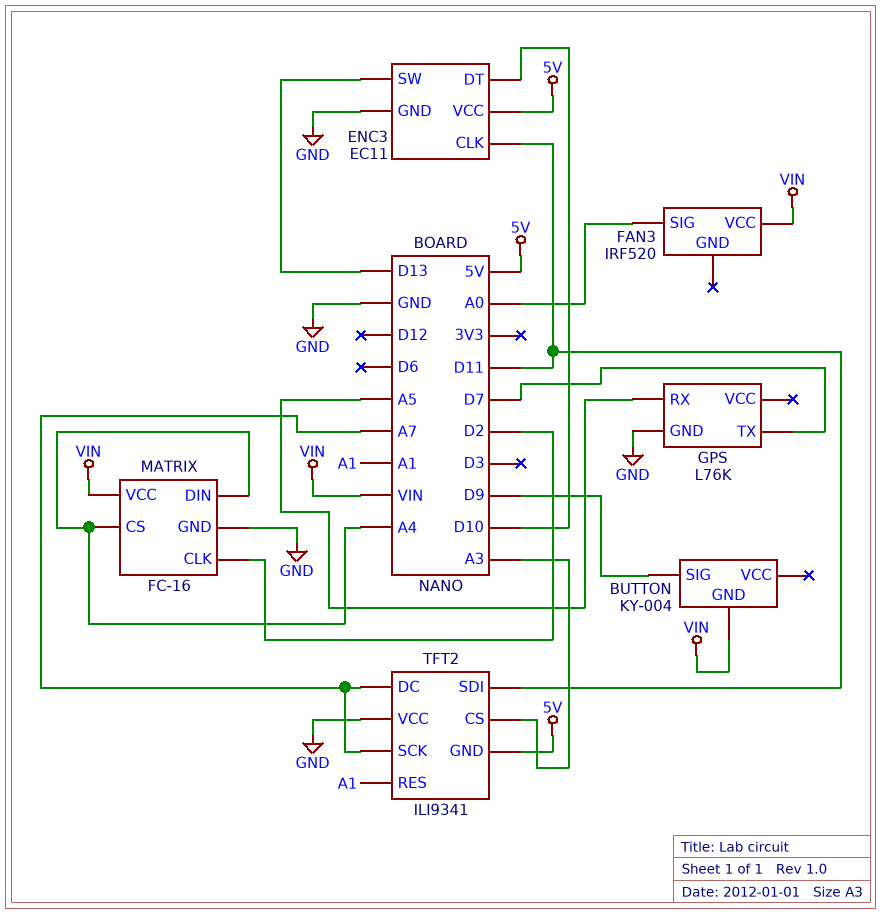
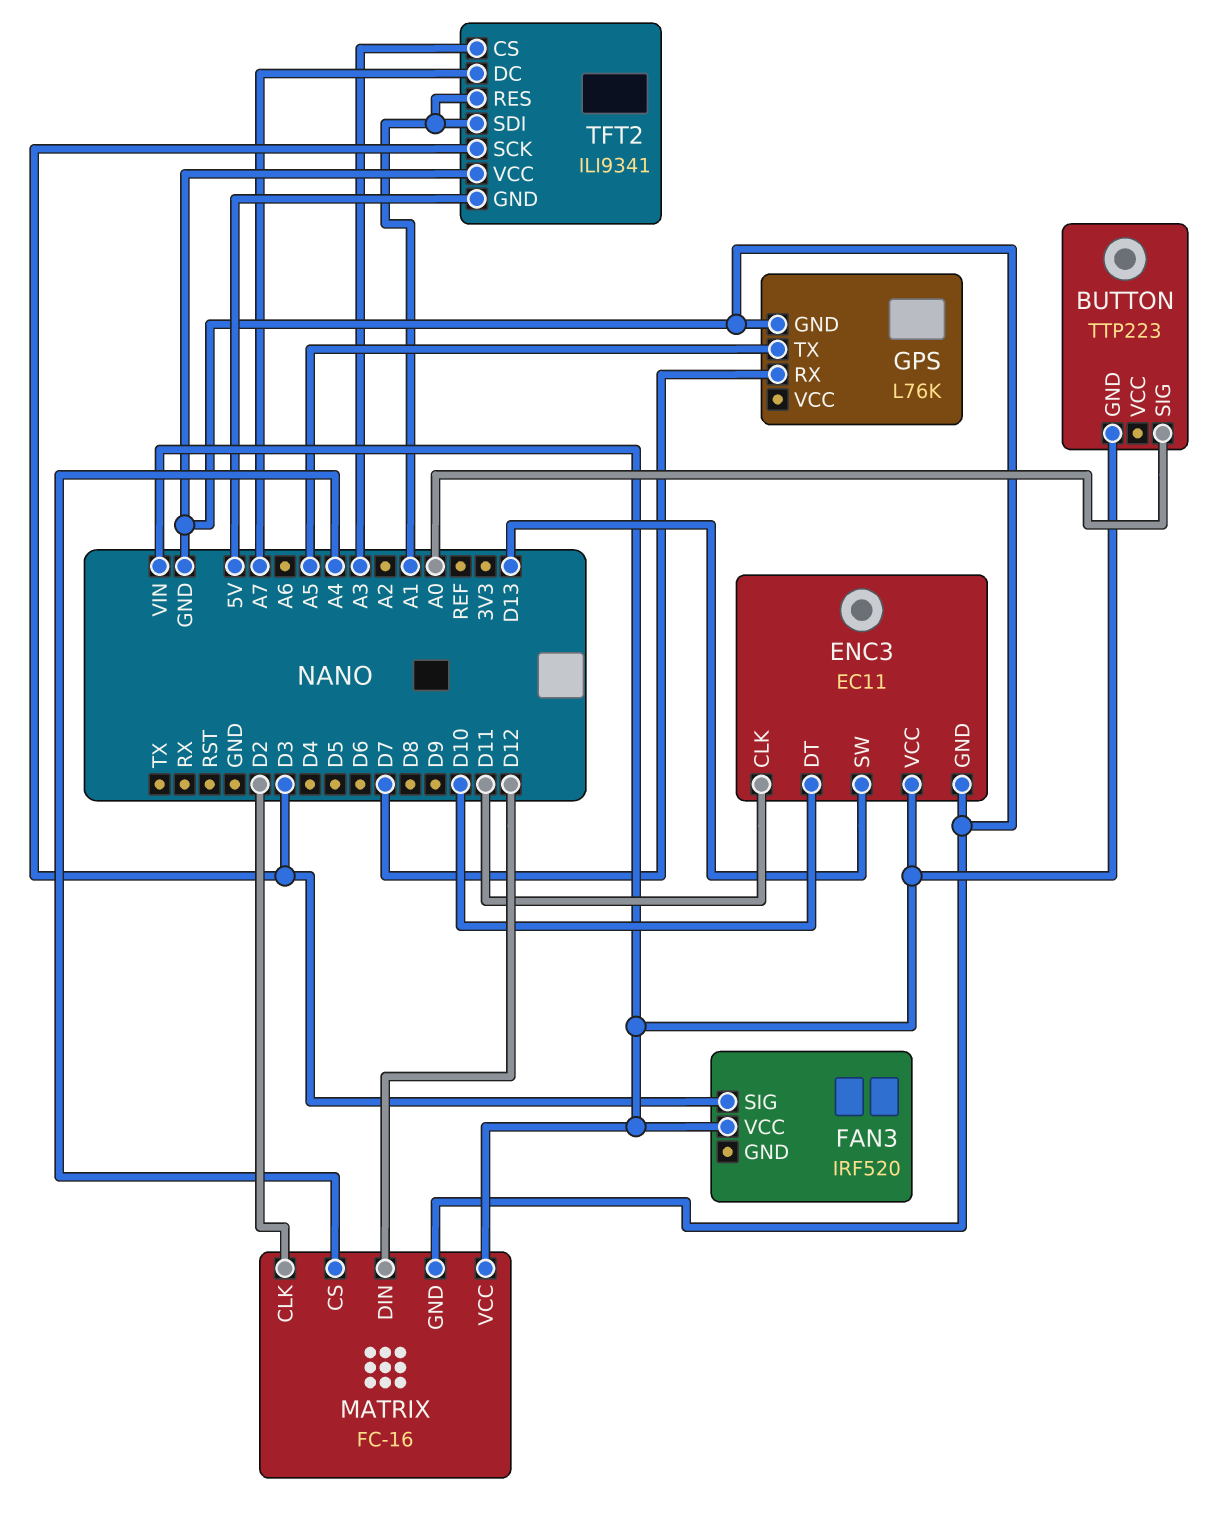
BUTTON: KY-004 -> TTP223
BUTTON pin SIG: D9 -> A0
ENC3 pin VCC: 5V -> VIN
FAN3 pin SIG: A0 -> D3
GPS pin RX: A5 -> D7
GPS pin TX: D7 -> A5
MATRIX pin DIN: A4 -> D12
TFT2 pin SCK: A7 -> D3
TFT2 pin SDI: D11 -> A1

